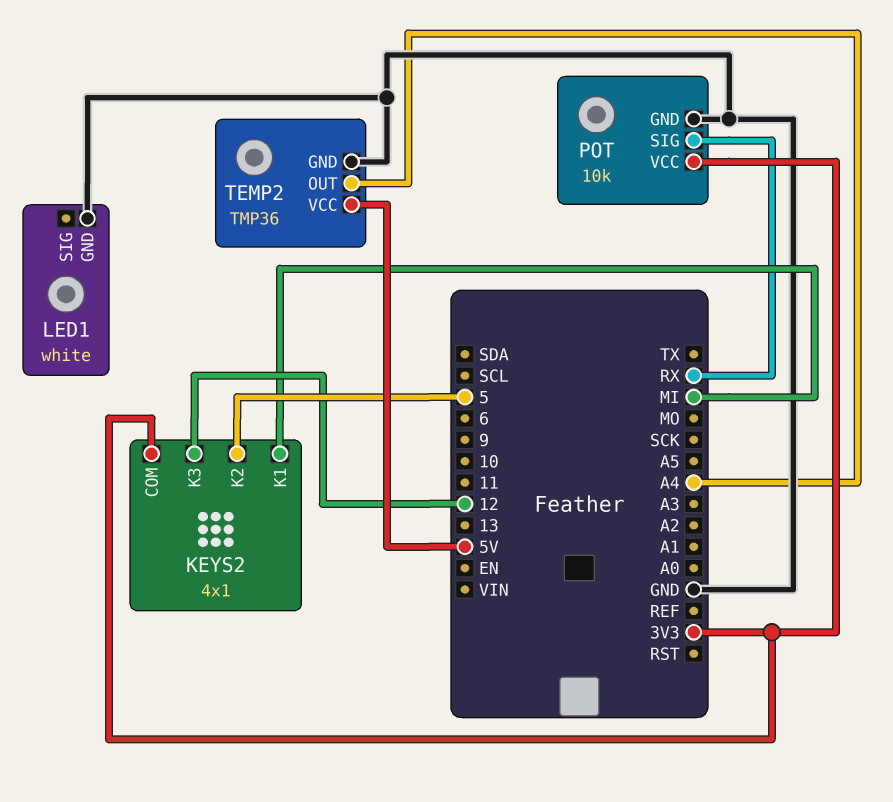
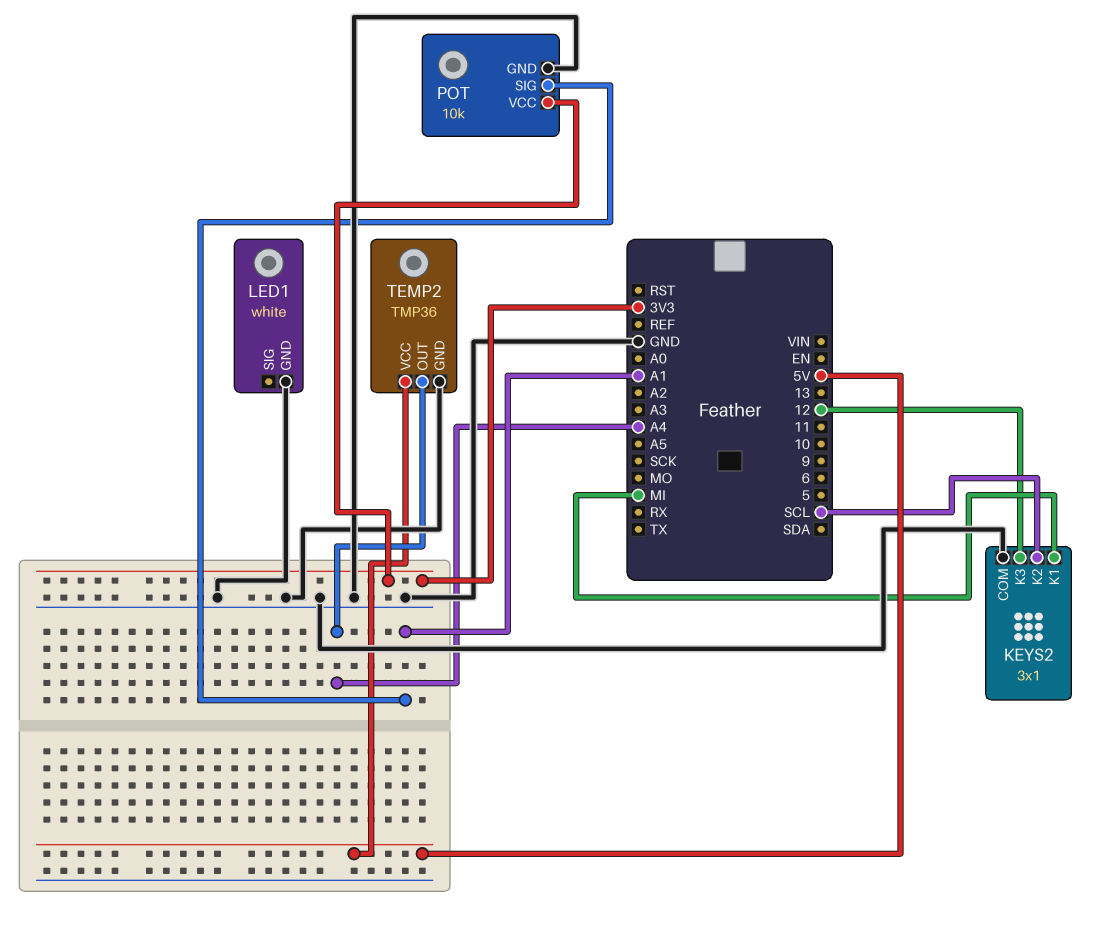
KEYS2: 4x1 -> 3x1
KEYS2 pin COM: 3V3 -> GND
KEYS2 pin K2: 5 -> SCL
POT pin SIG: RX -> A1

